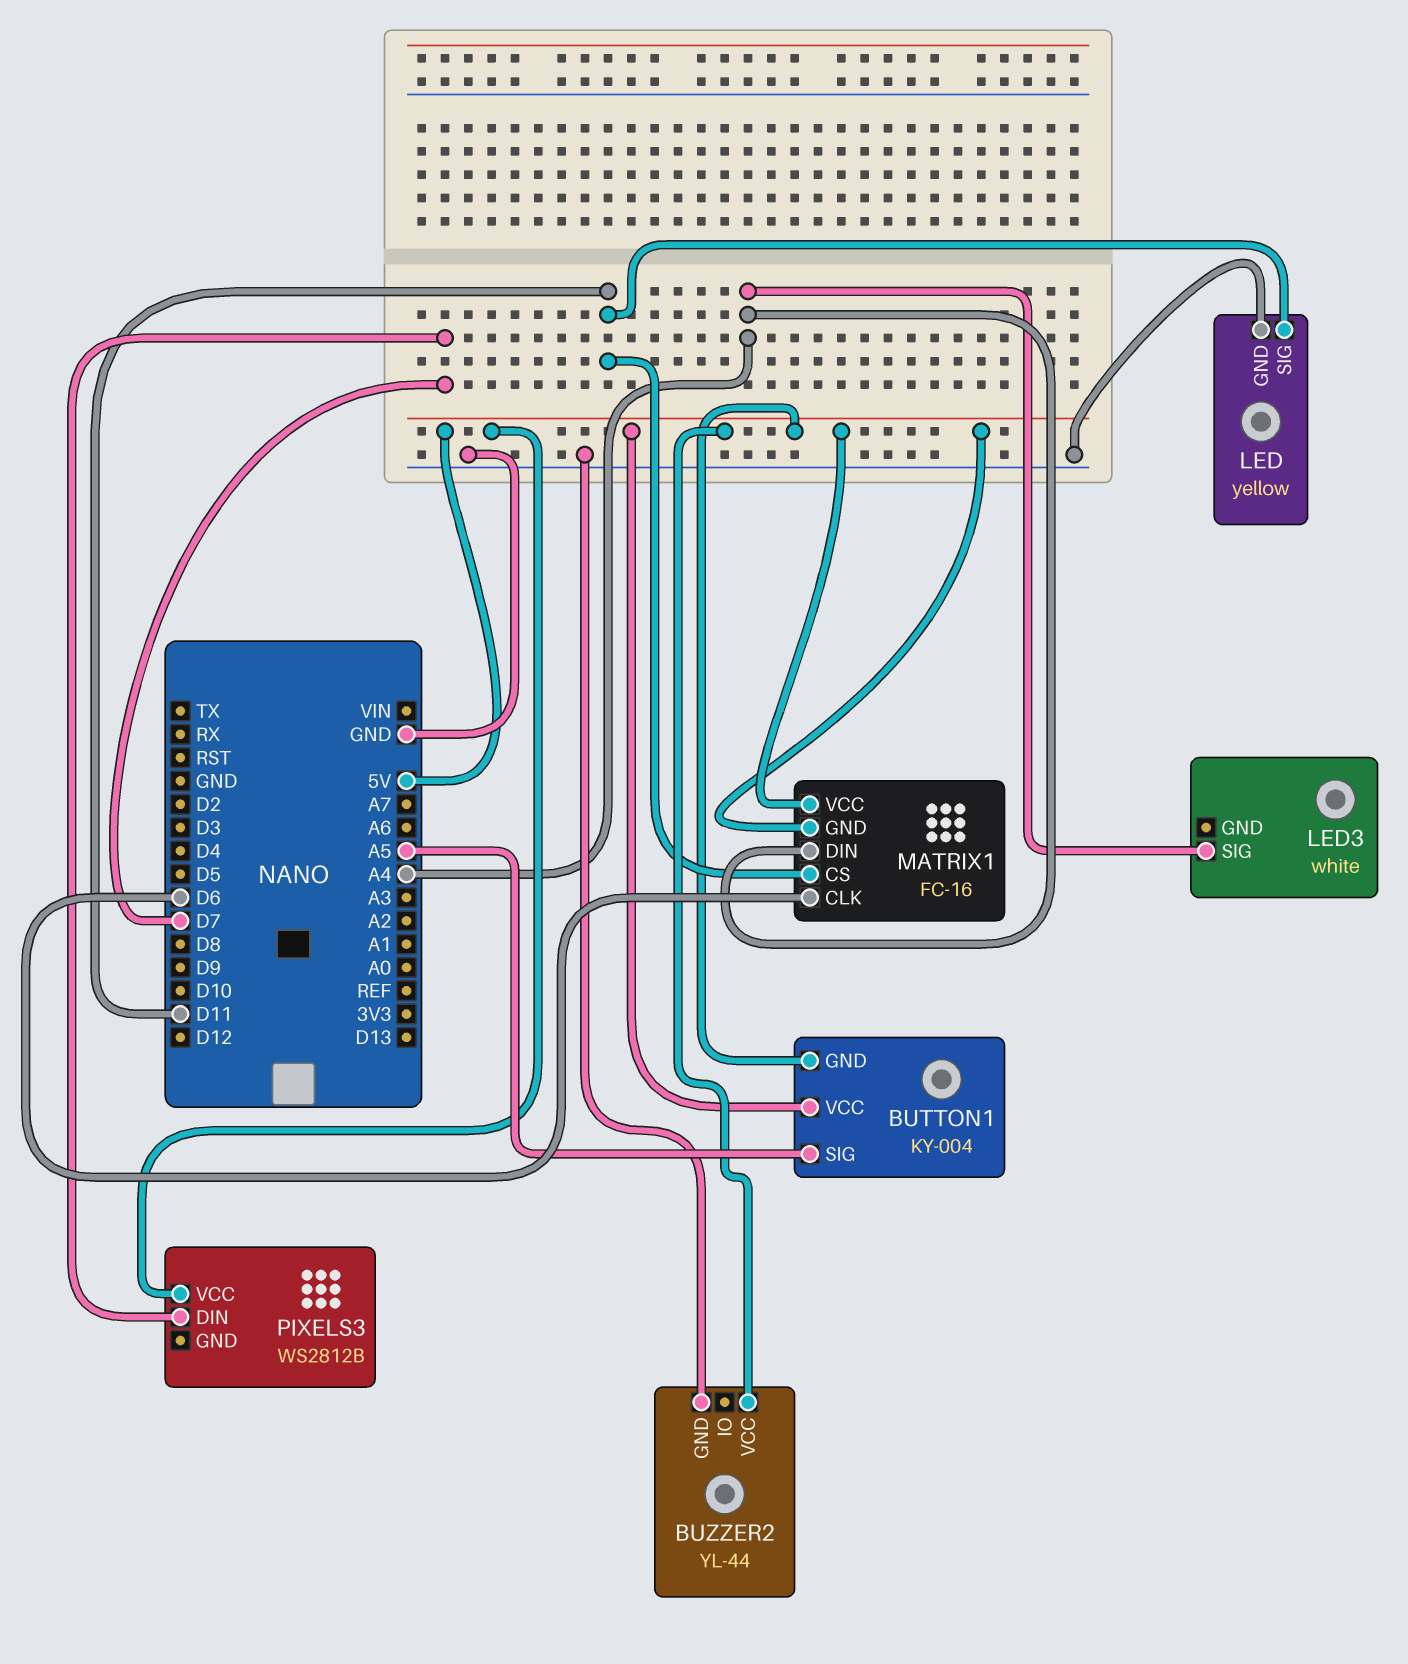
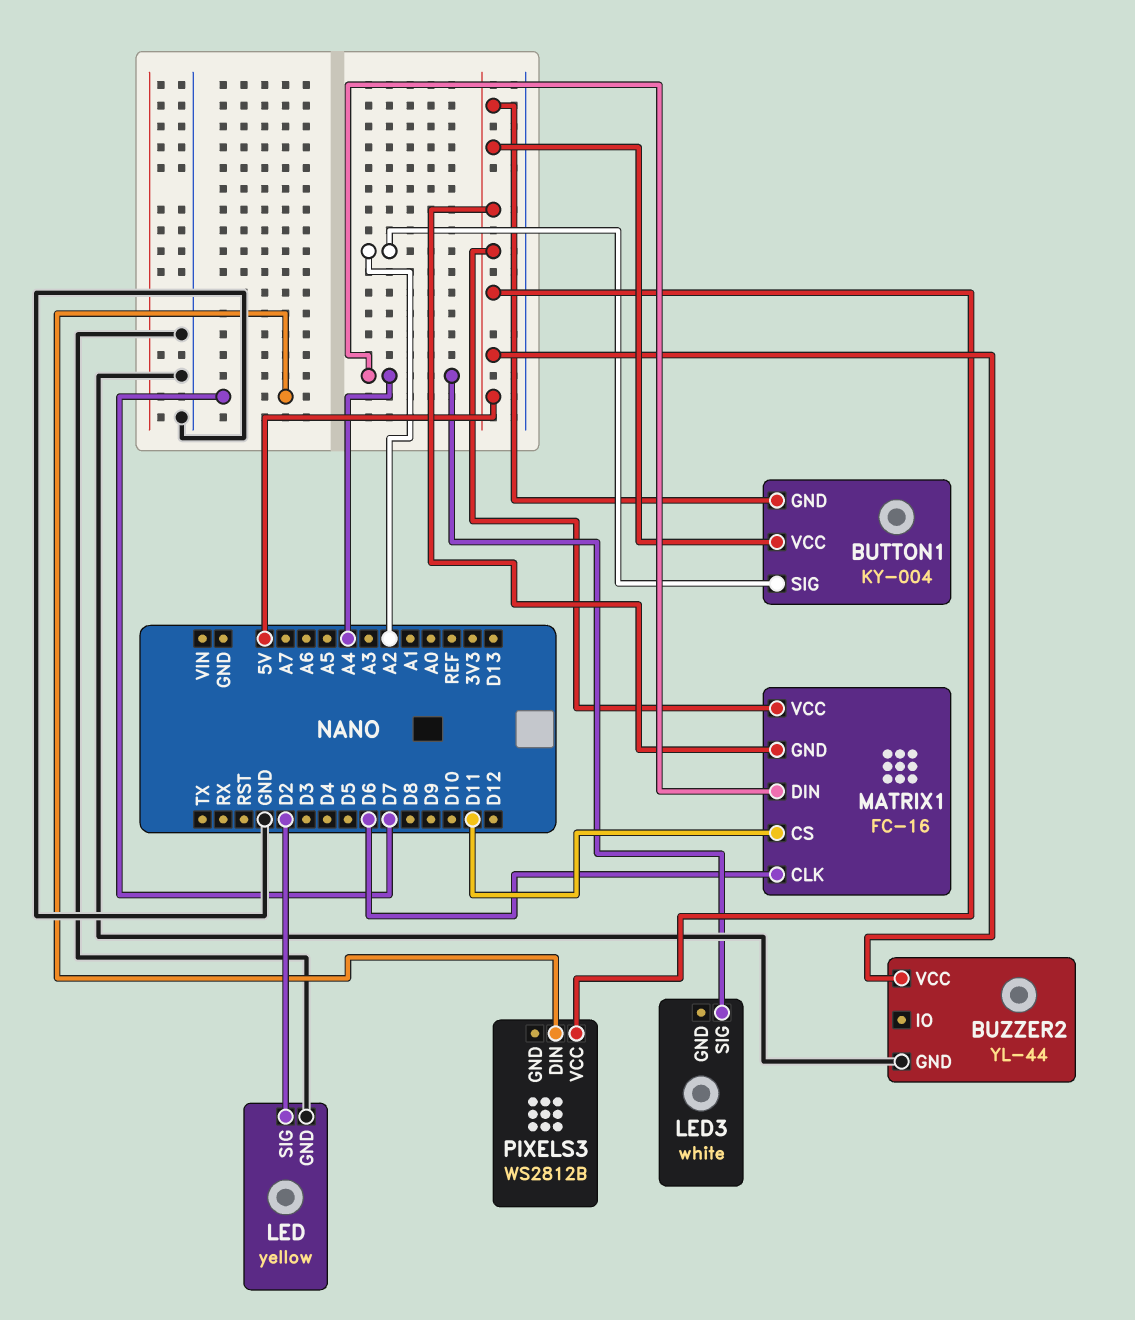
BUTTON1 pin SIG: A5 -> A2
LED pin SIG: D11 -> D2

